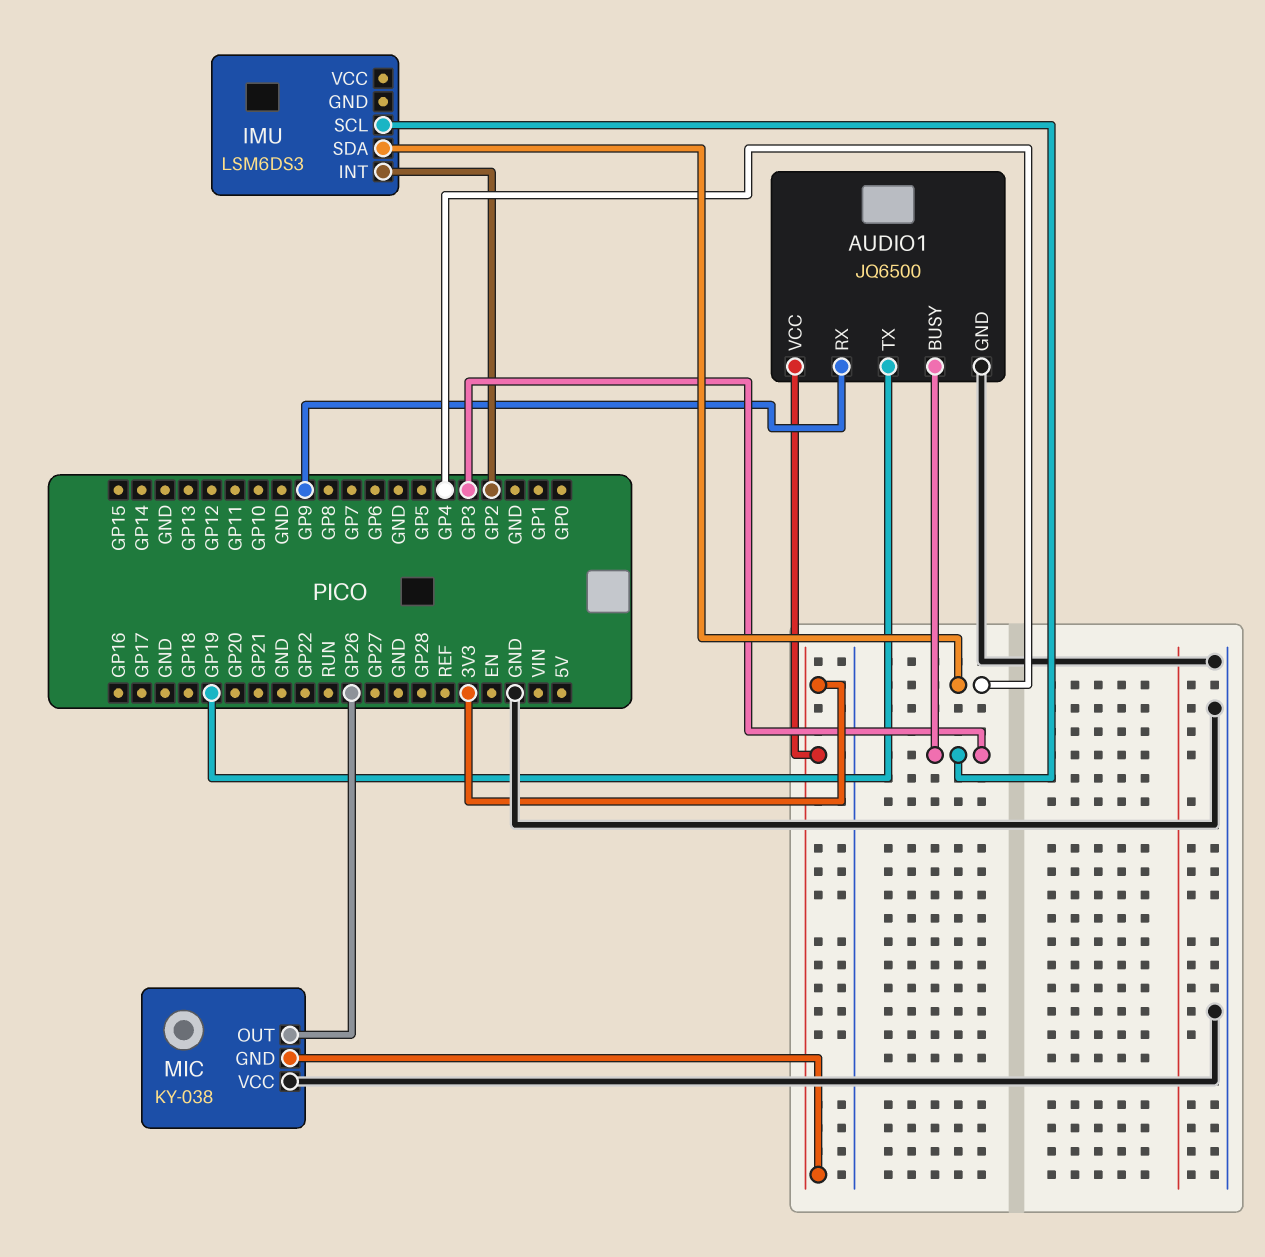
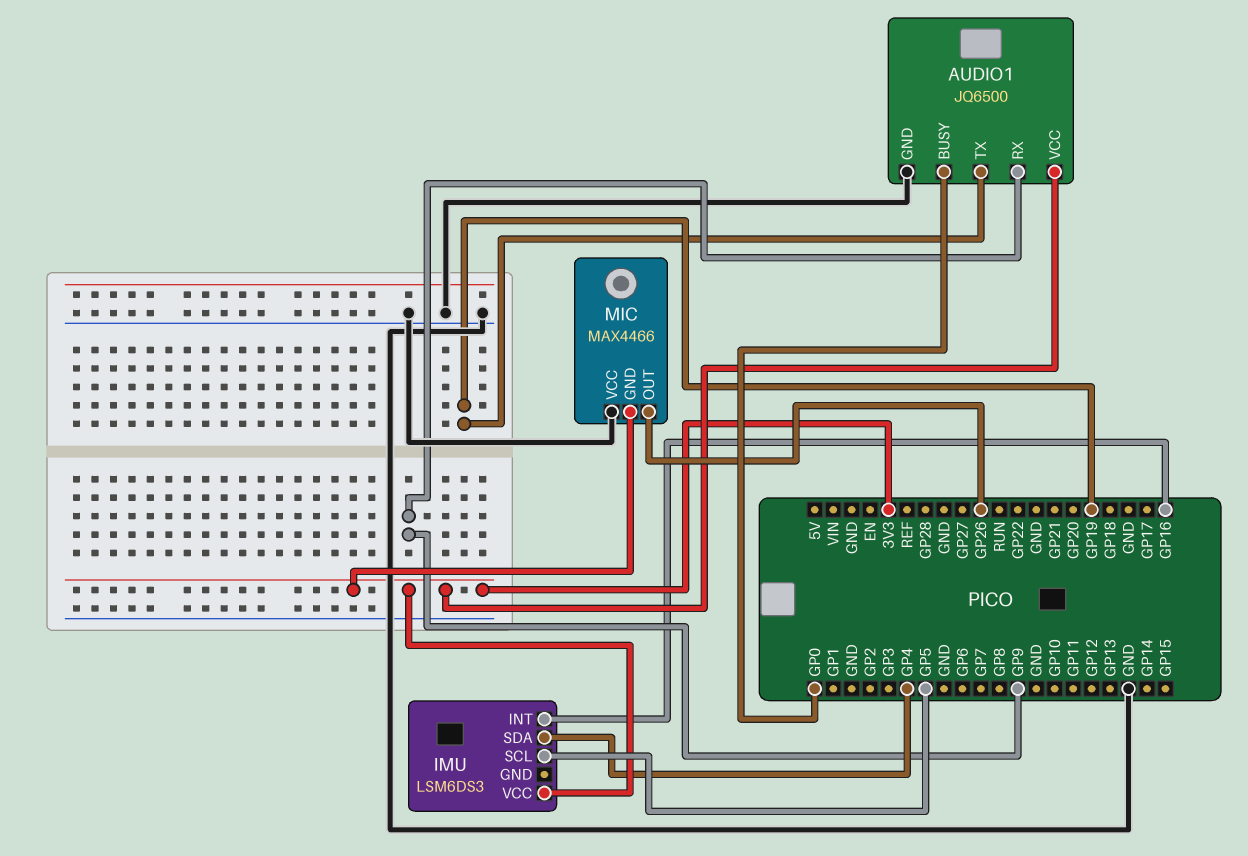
AUDIO1 pin BUSY: GP3 -> GP0
IMU pin INT: GP2 -> GP16
IMU pin SCL: GP3 -> GP5
IMU pin VCC: none -> 3V3
MIC: KY-038 -> MAX4466

